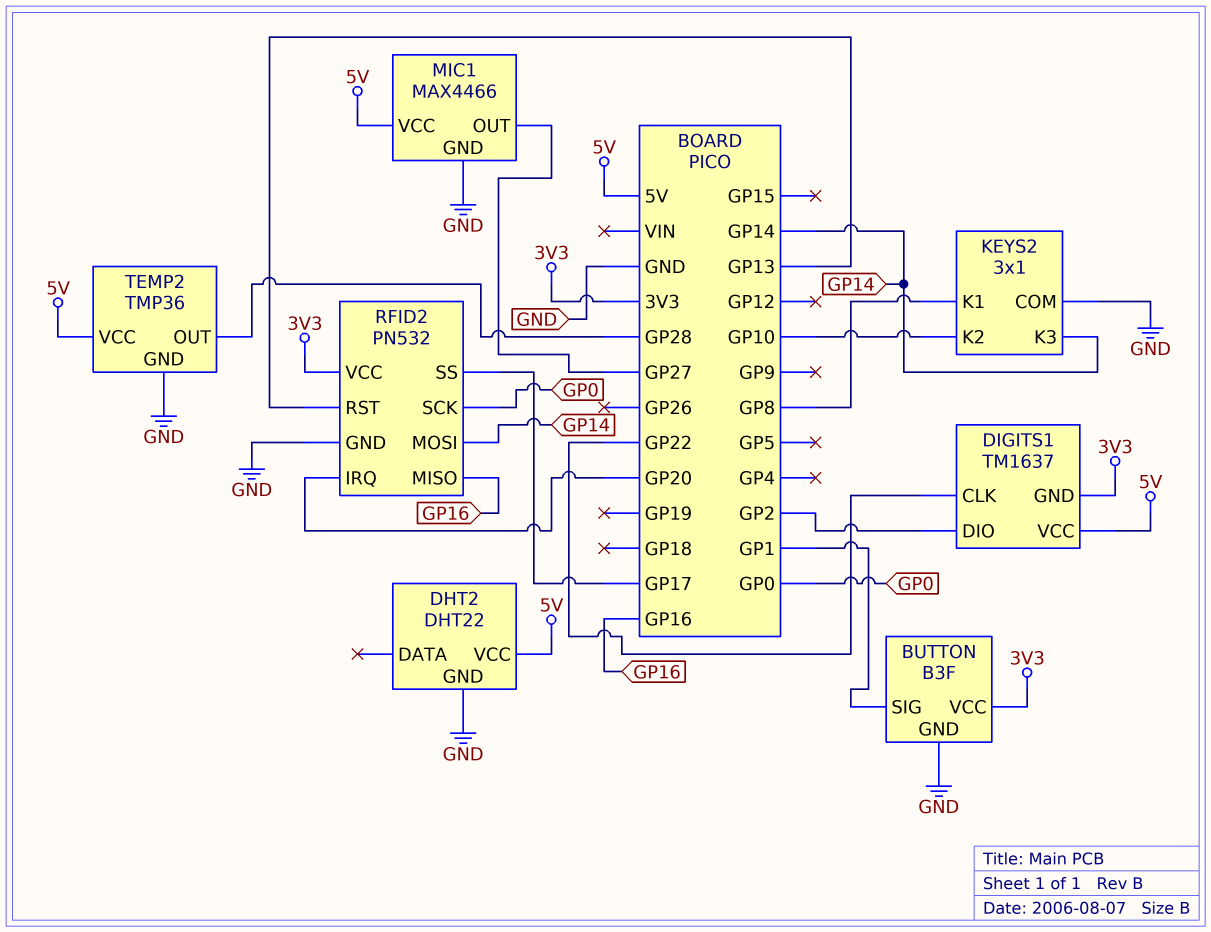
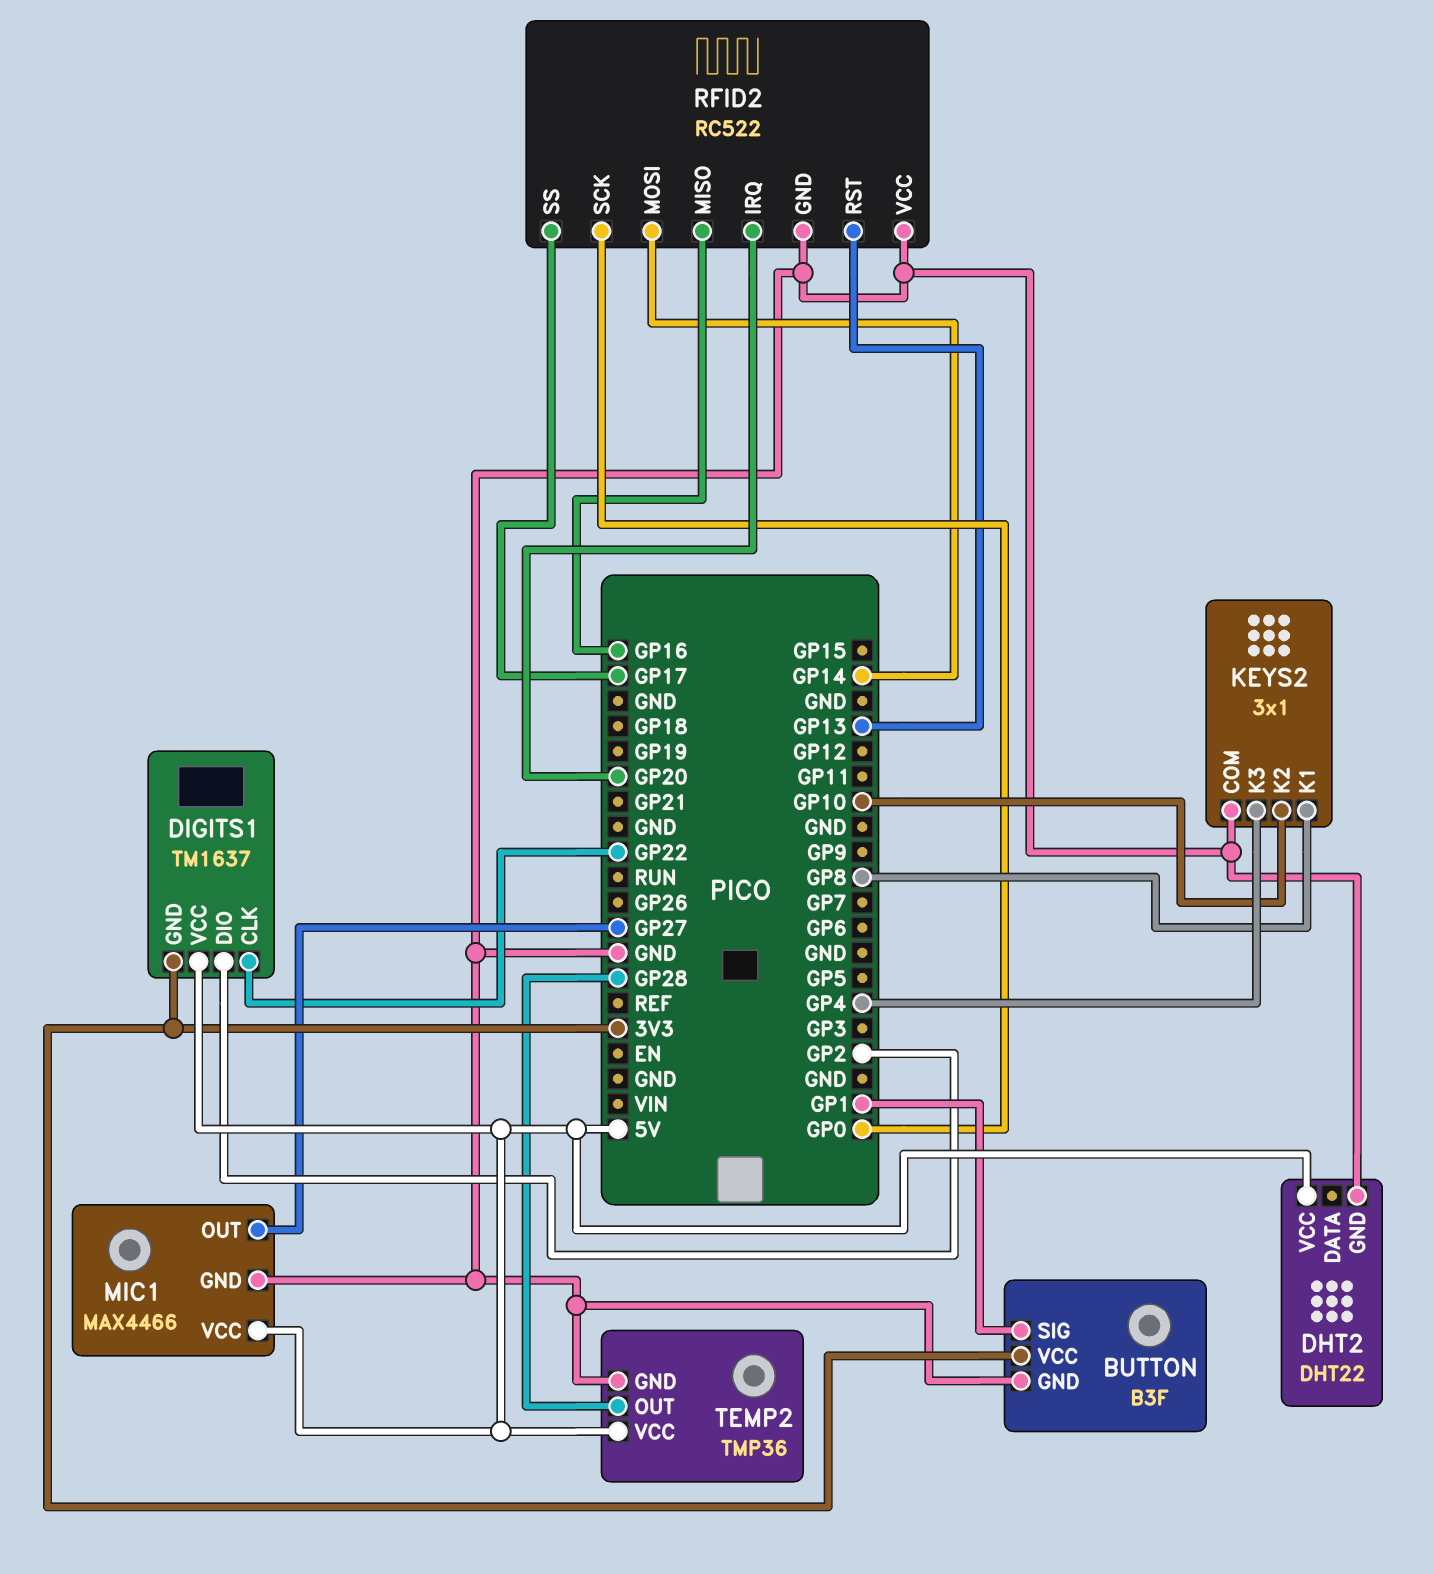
KEYS2 pin K3: GP14 -> GP4
RFID2: PN532 -> RC522
RFID2 pin VCC: 3V3 -> GND

